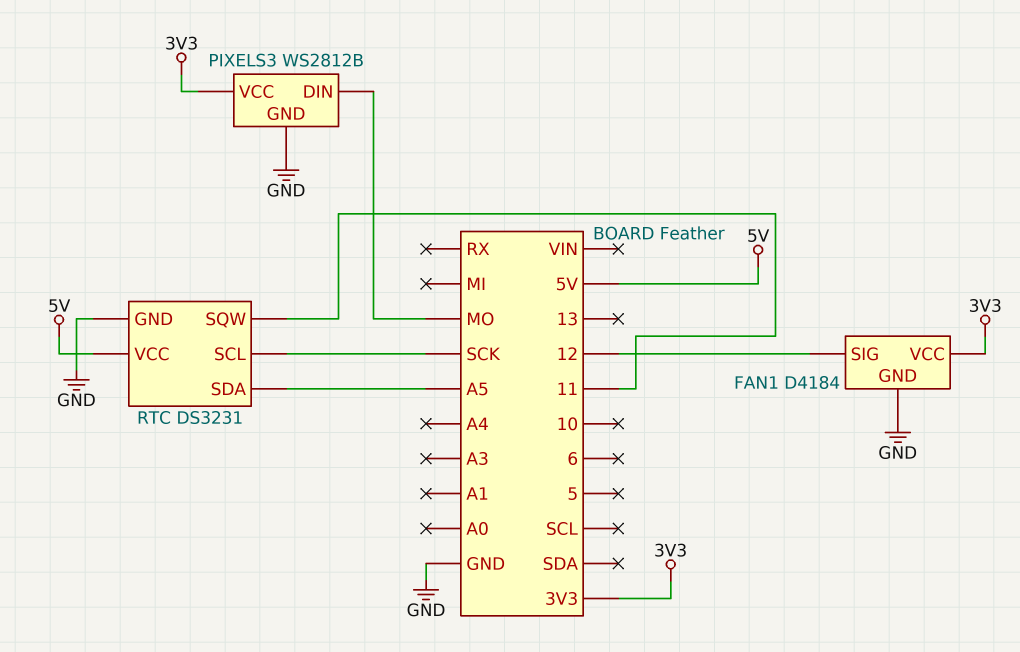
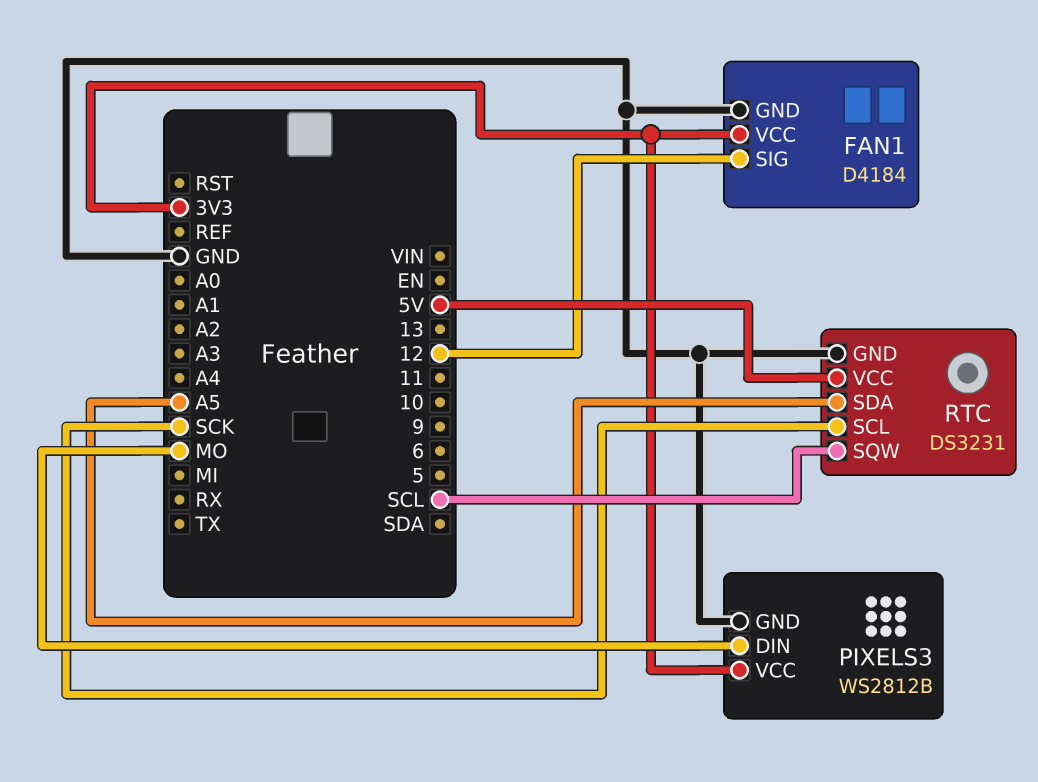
RTC pin SQW: 11 -> SCL

